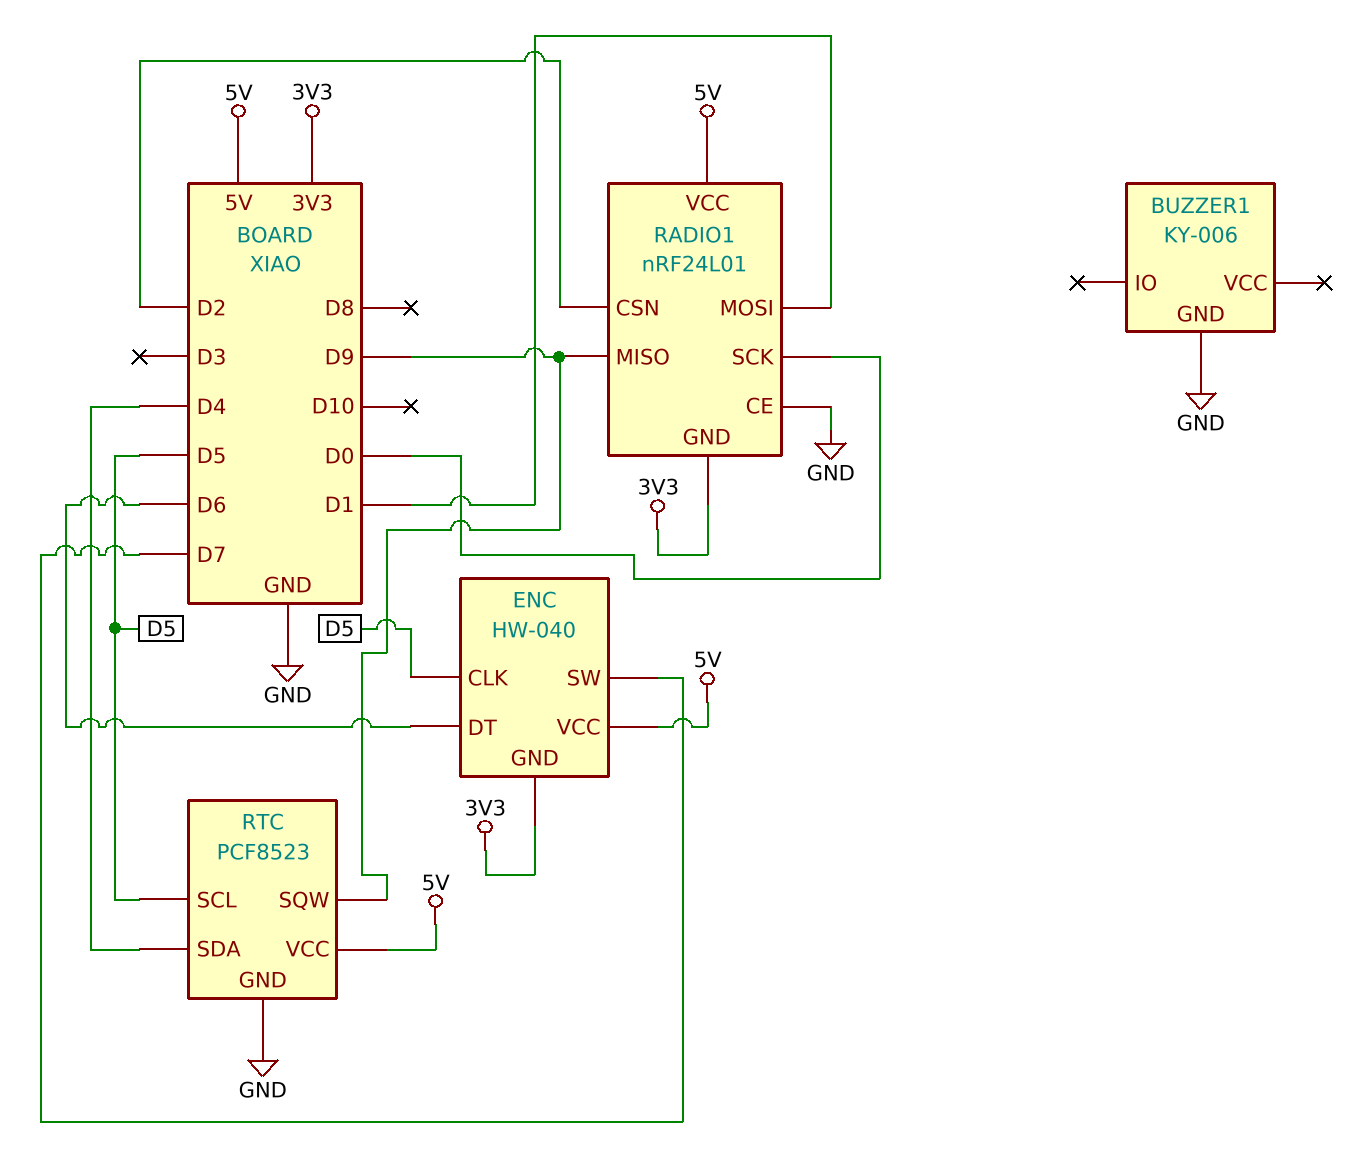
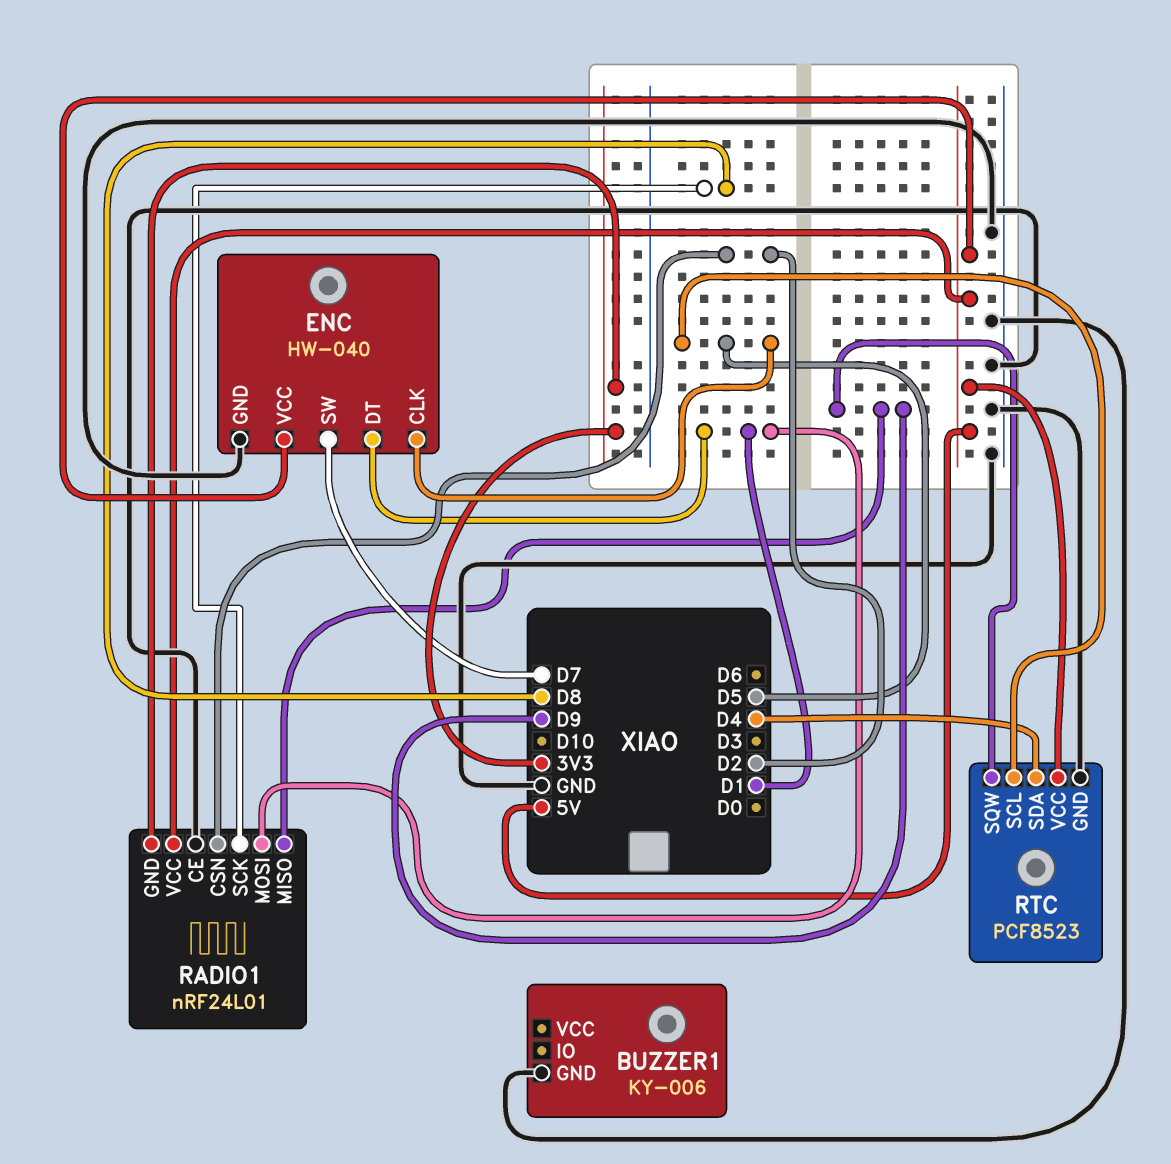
ENC pin DT: D6 -> D1
ENC pin GND: 3V3 -> GND
RADIO1 pin SCK: D0 -> D8

